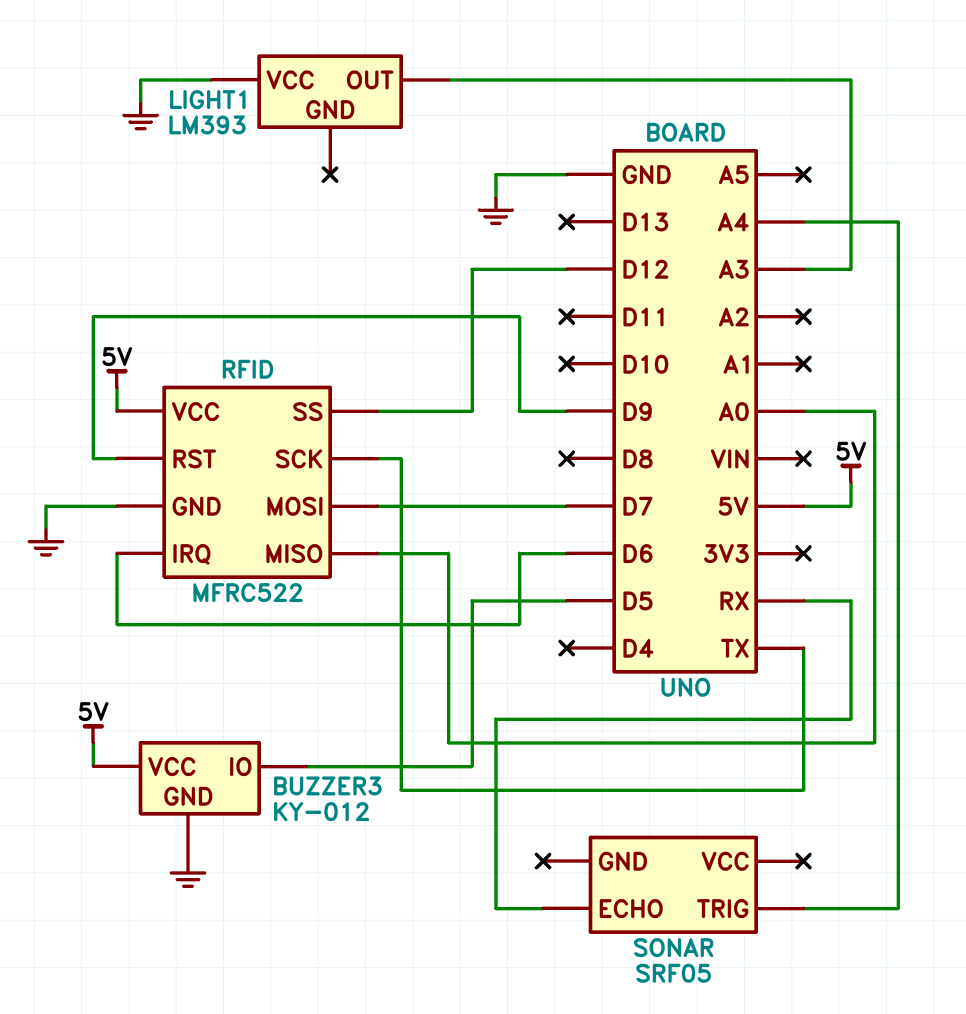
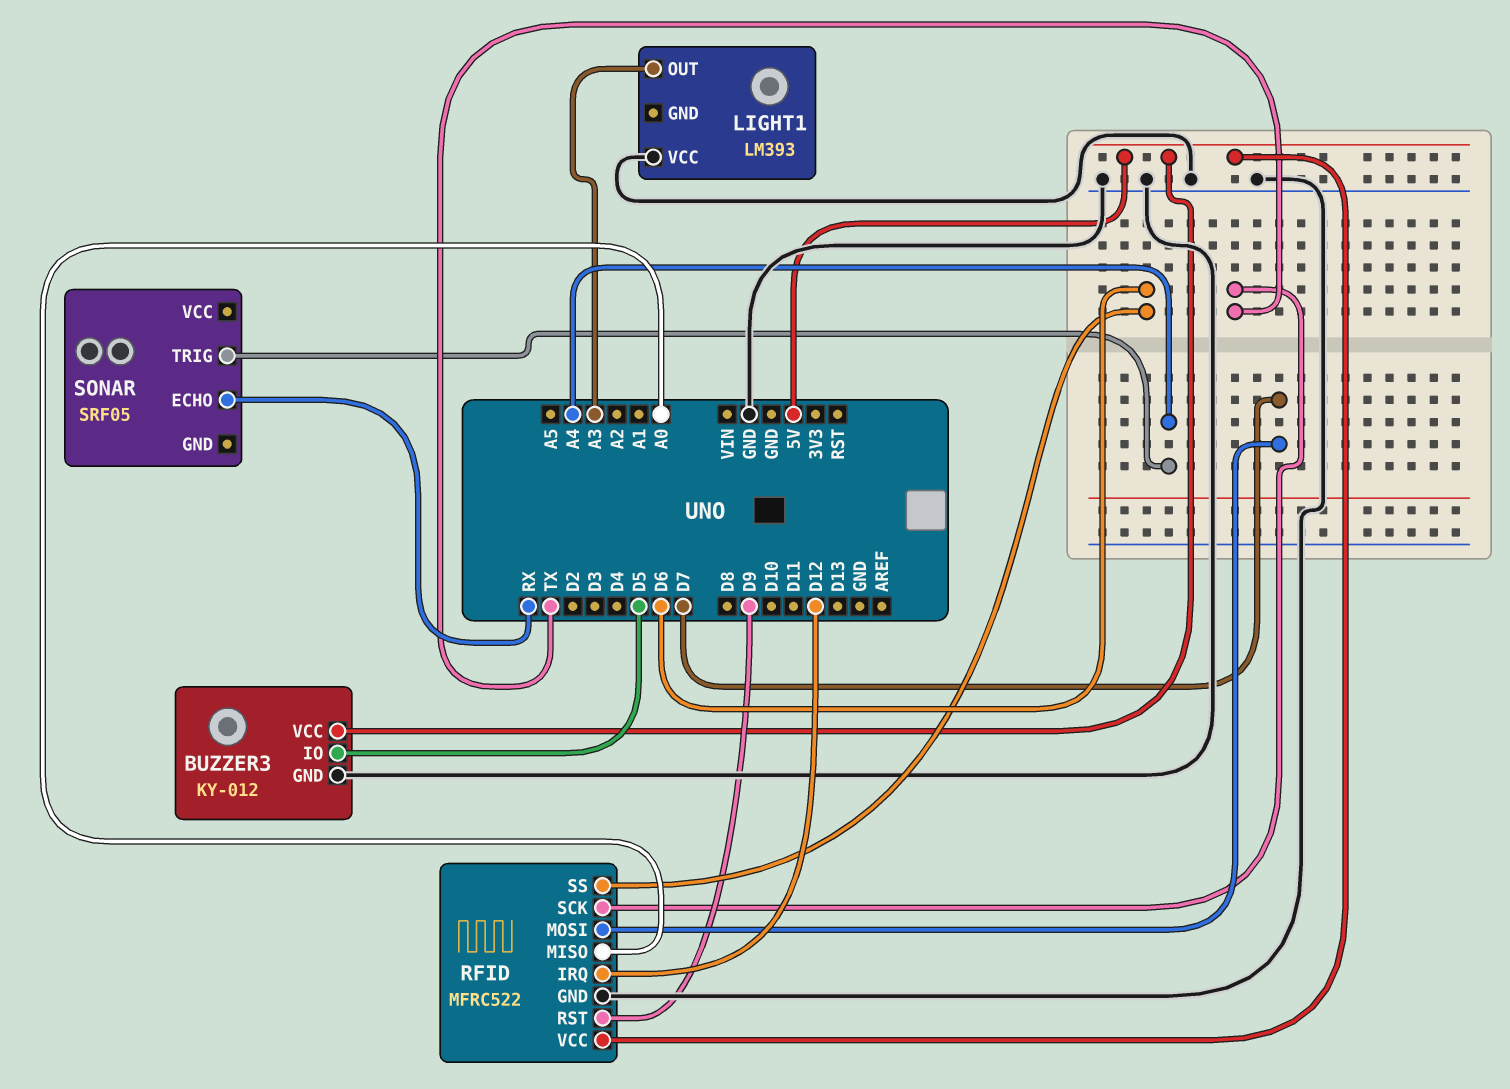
RFID pin IRQ: D6 -> D12
RFID pin SS: D12 -> D6

